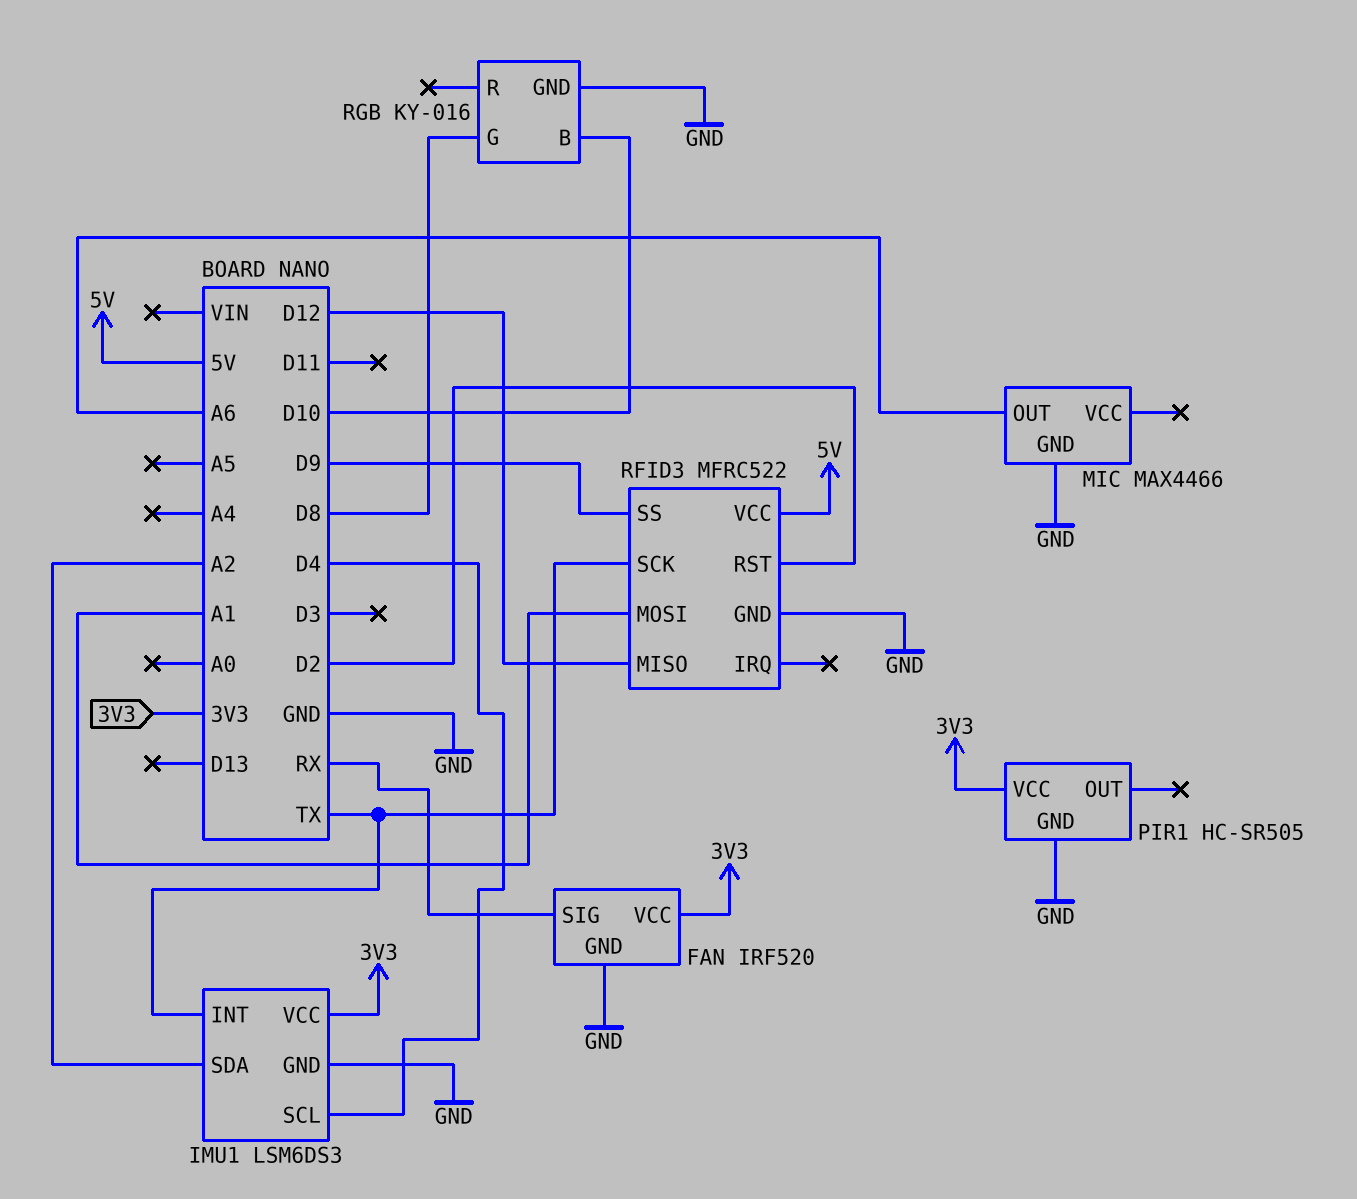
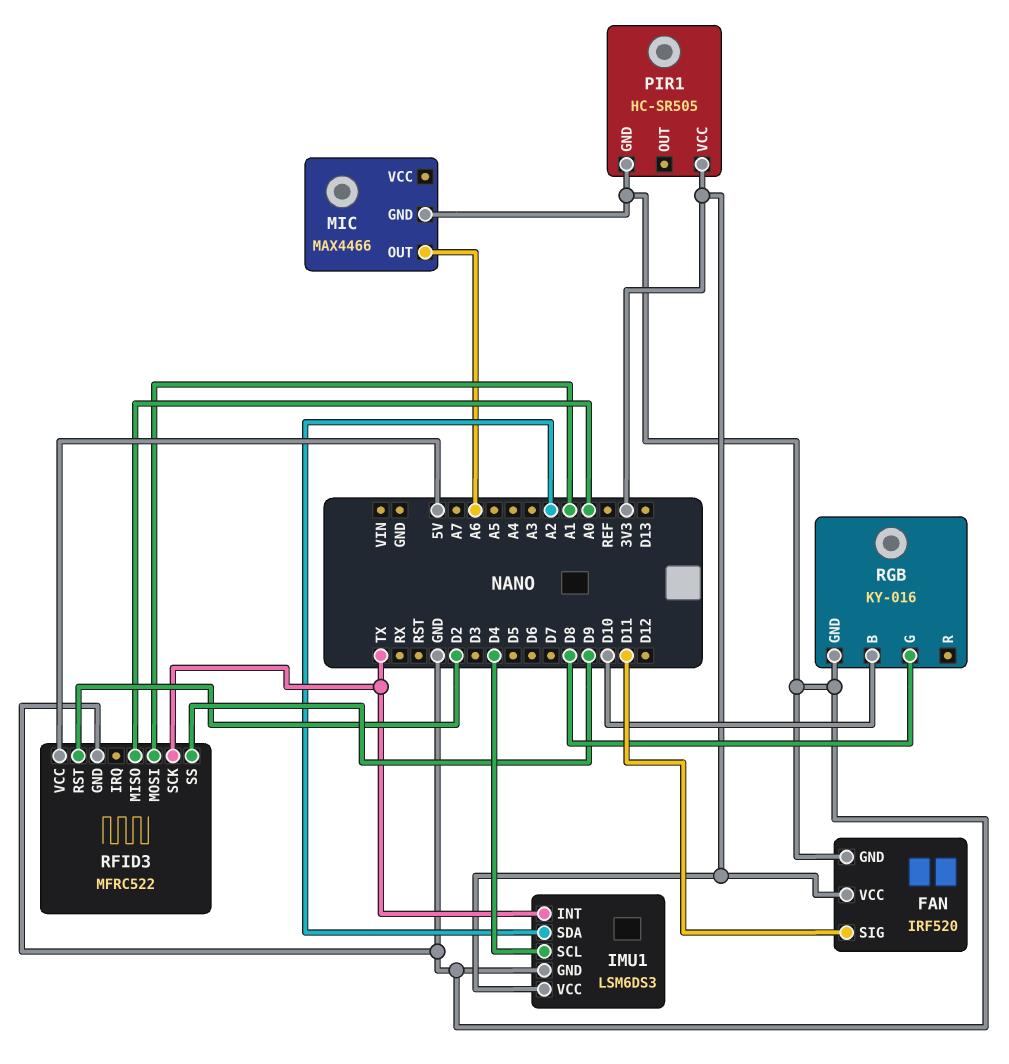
FAN pin SIG: RX -> D11
RFID3 pin MISO: D12 -> A0

